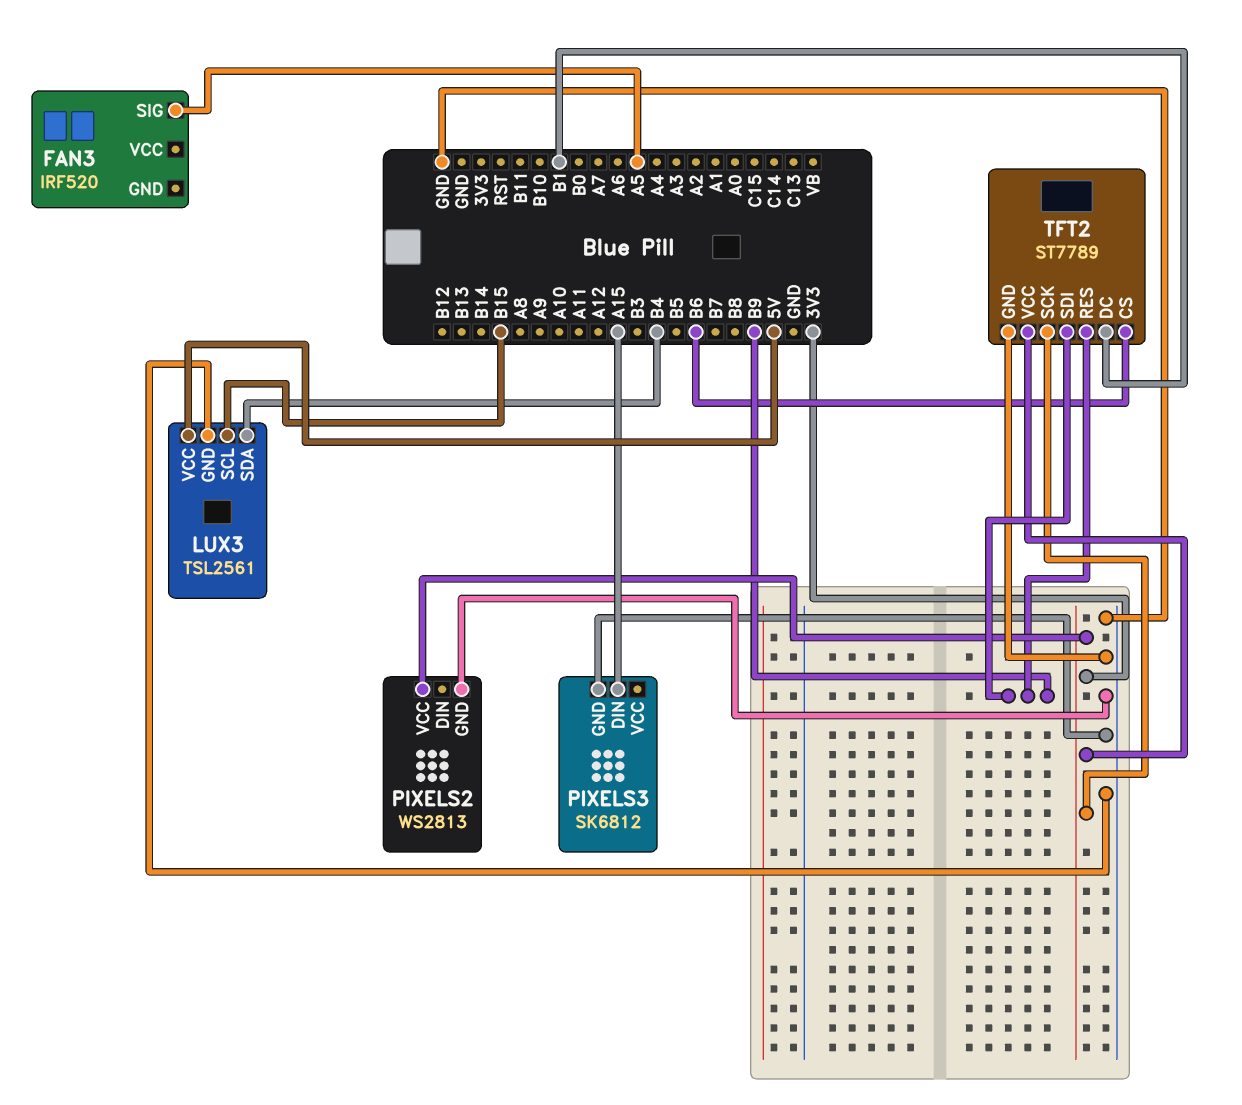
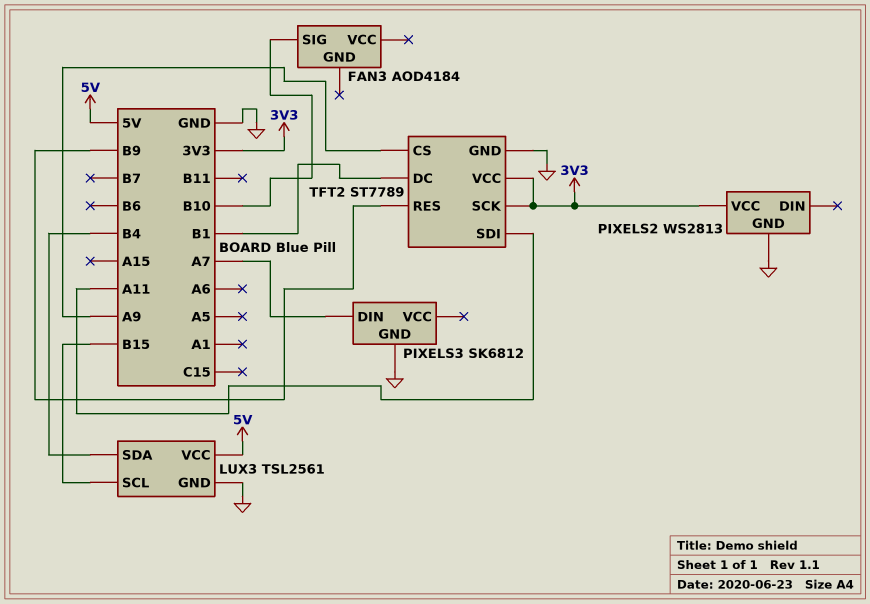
FAN3: IRF520 -> AOD4184
FAN3 pin SIG: A5 -> B10
PIXELS3 pin DIN: A15 -> A7
TFT2 pin CS: B6 -> A9
TFT2 pin SDI: B9 -> A11

